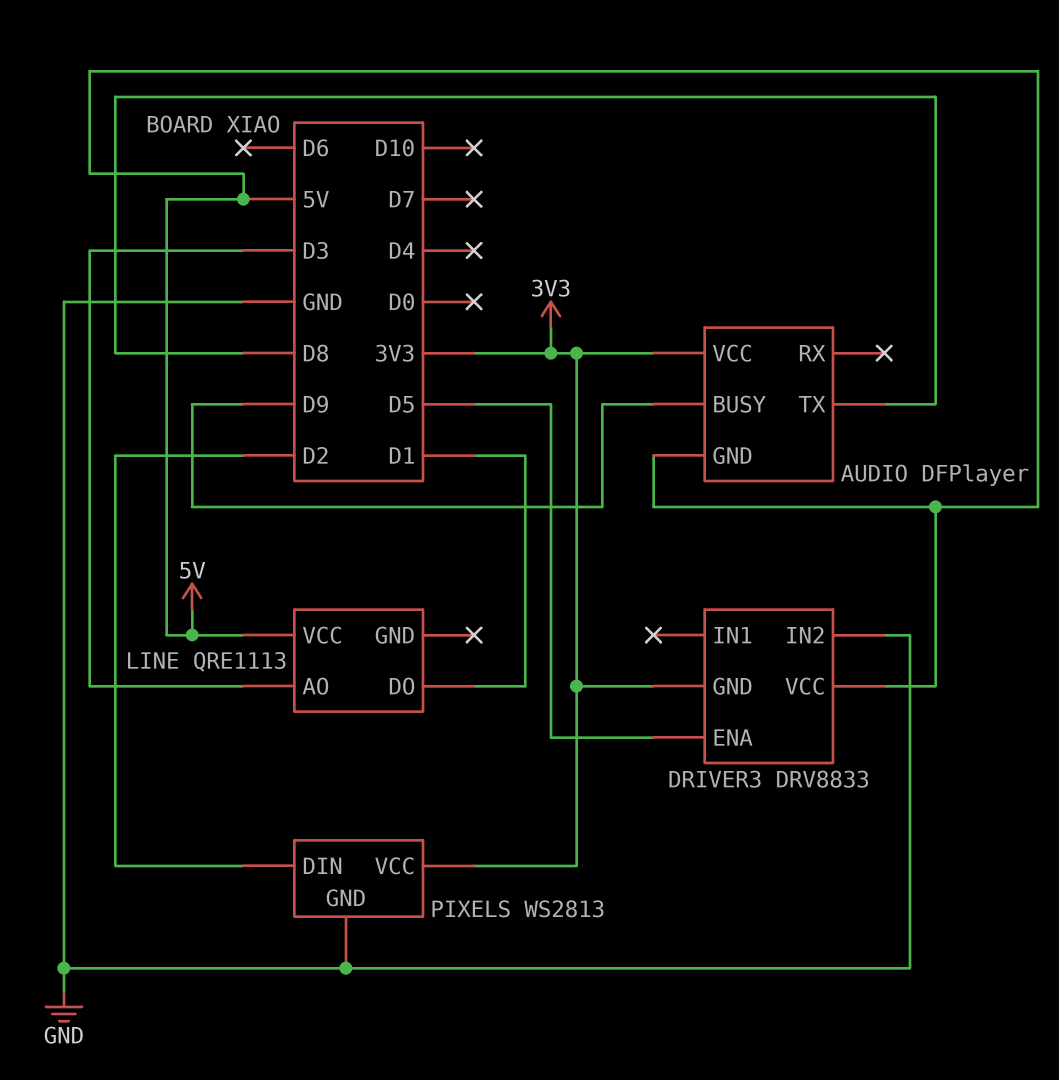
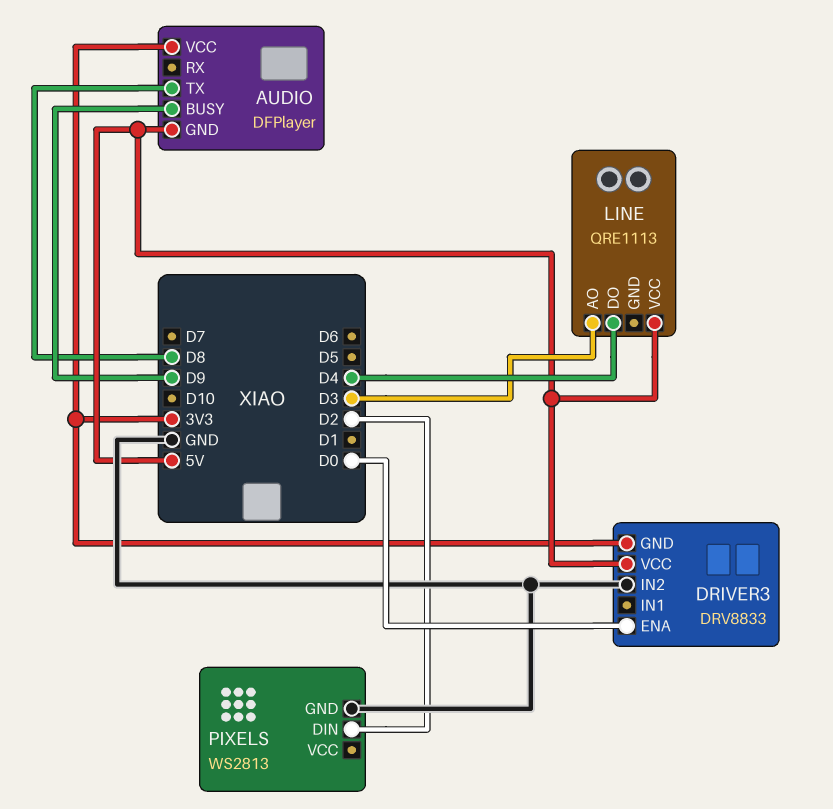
DRIVER3 pin ENA: D5 -> D0
LINE pin DO: D1 -> D4
PIXELS pin VCC: 3V3 -> none

